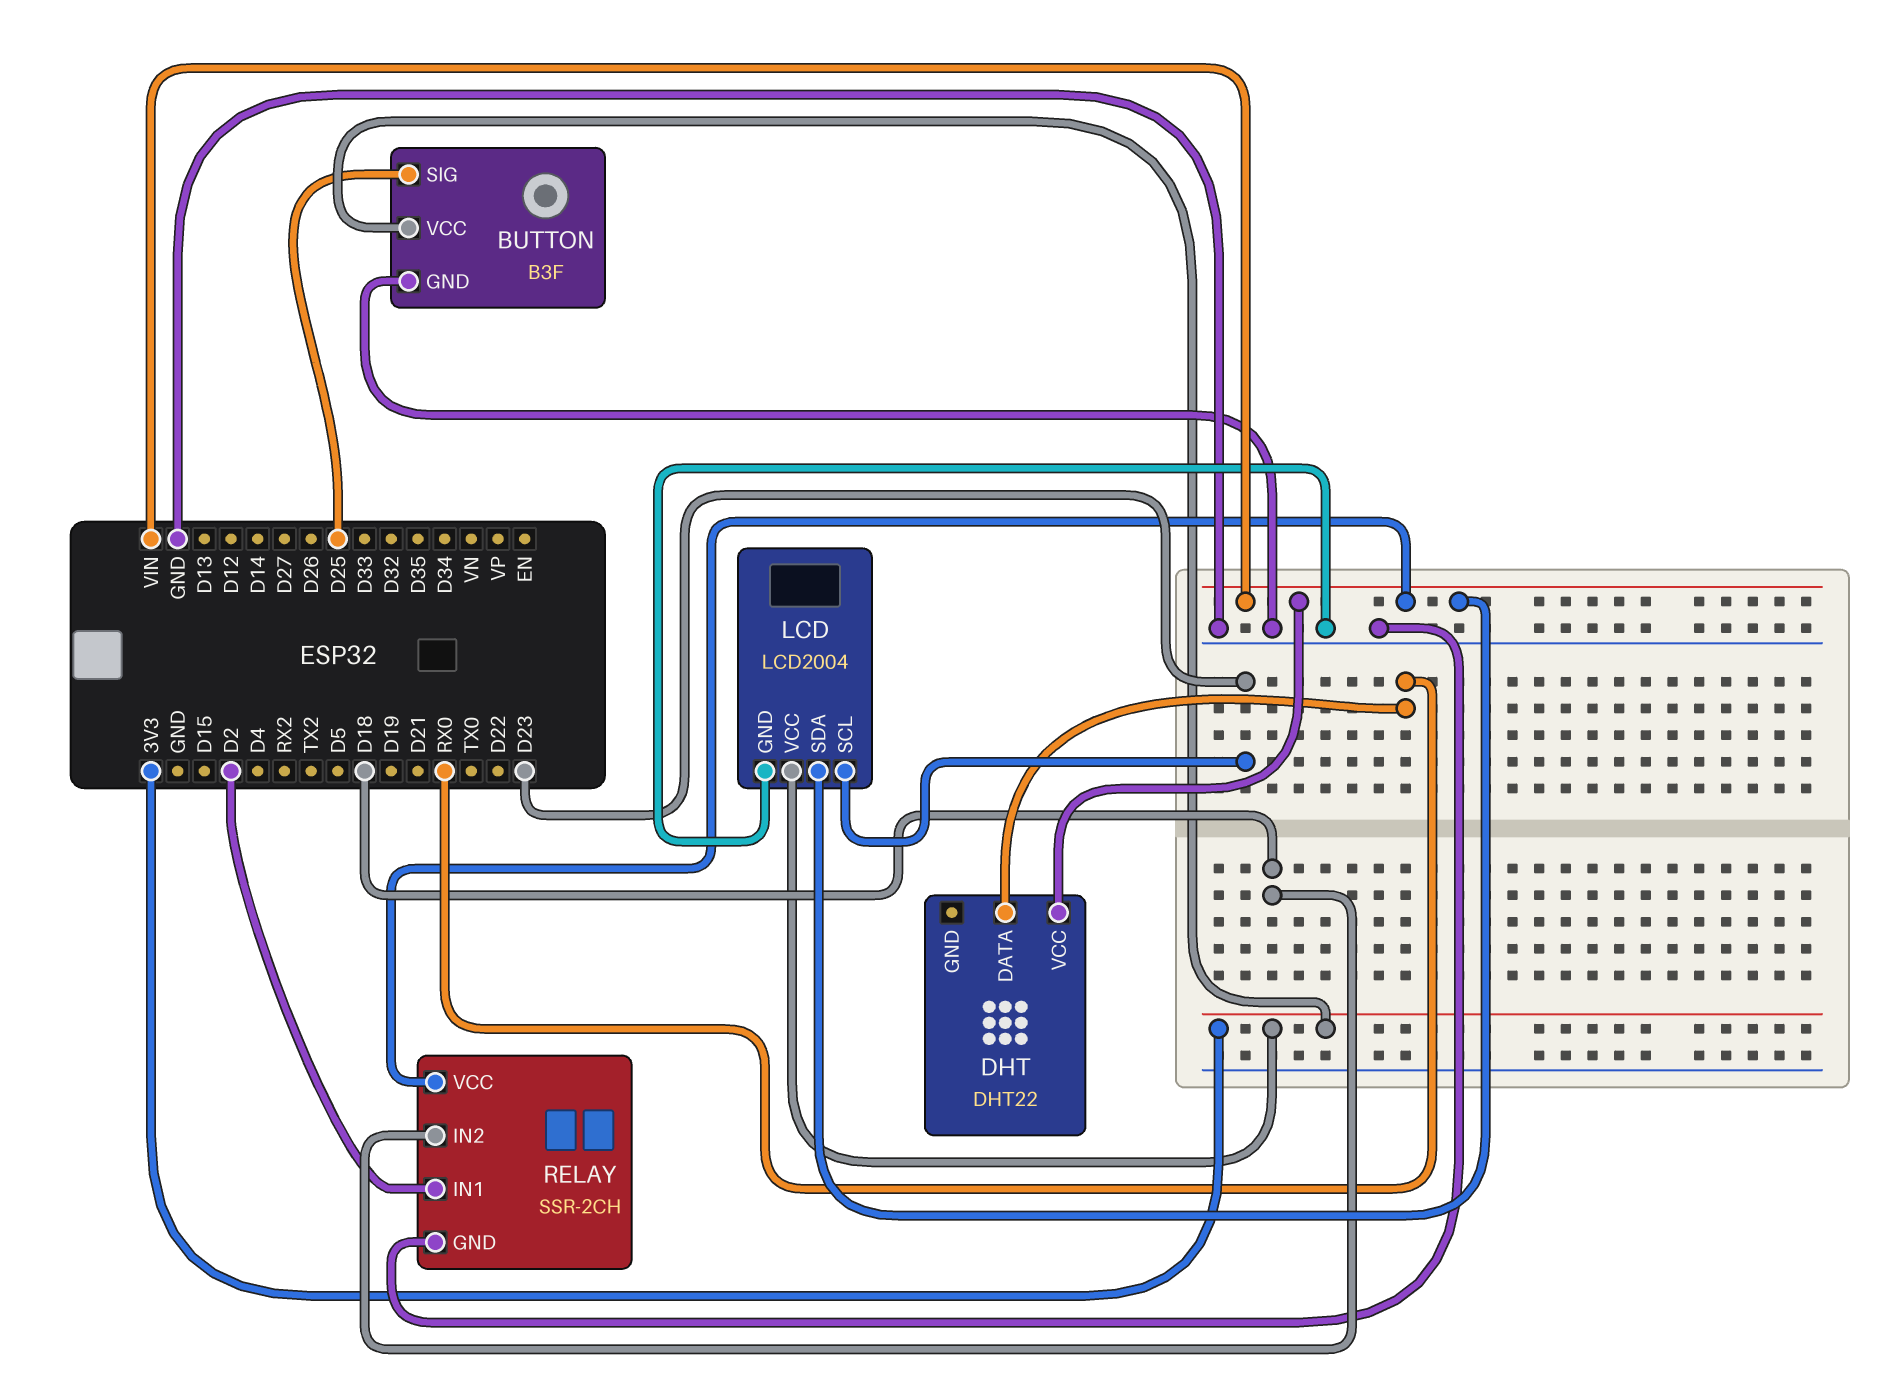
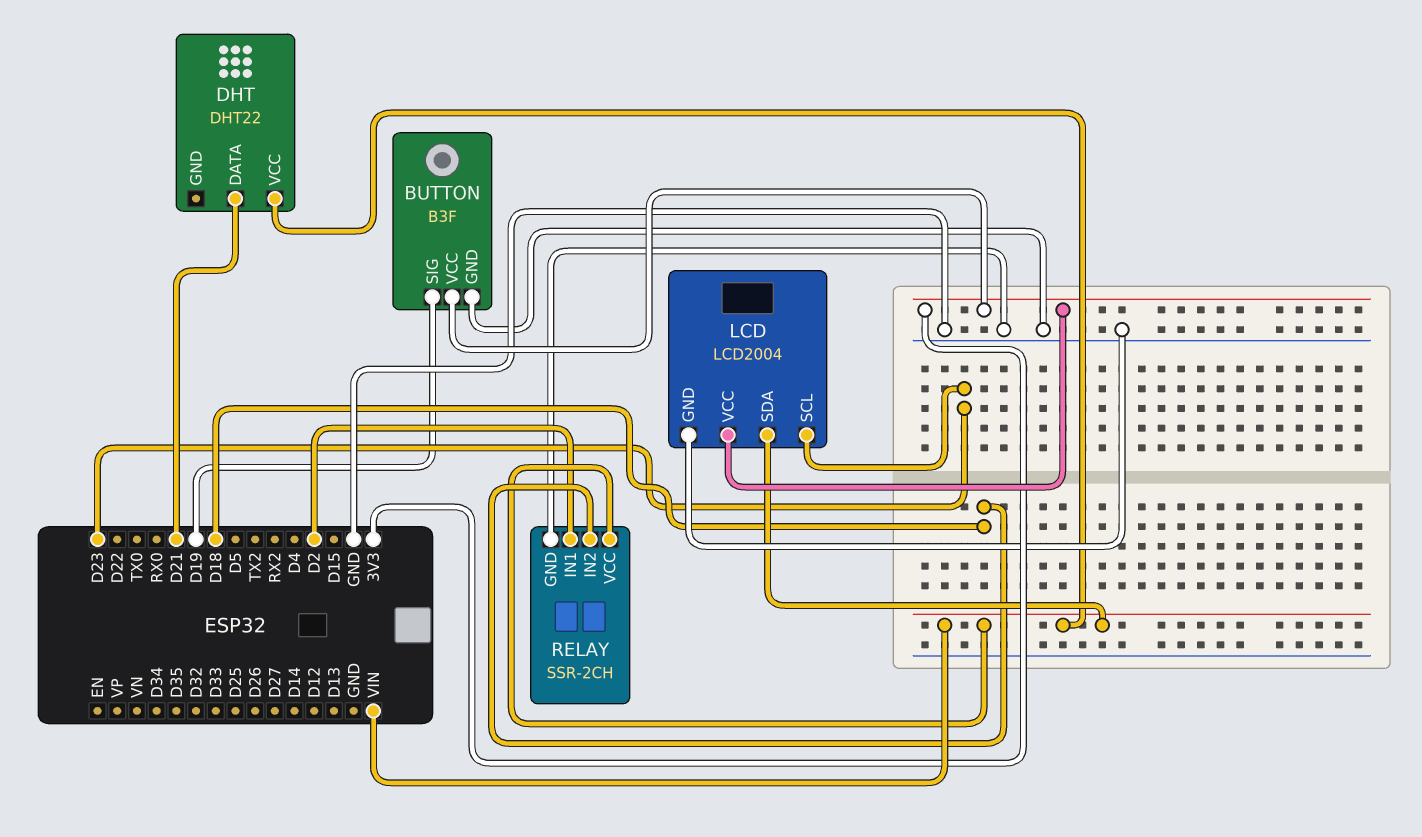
BUTTON pin SIG: D25 -> D19
DHT pin DATA: RX0 -> D21

